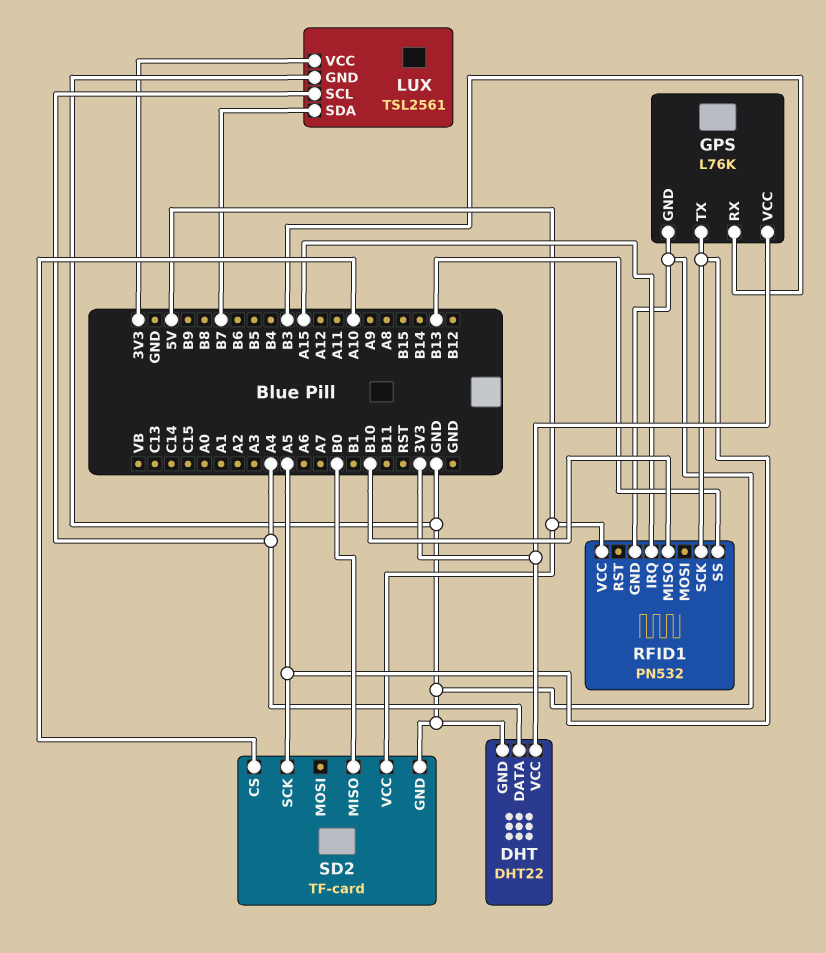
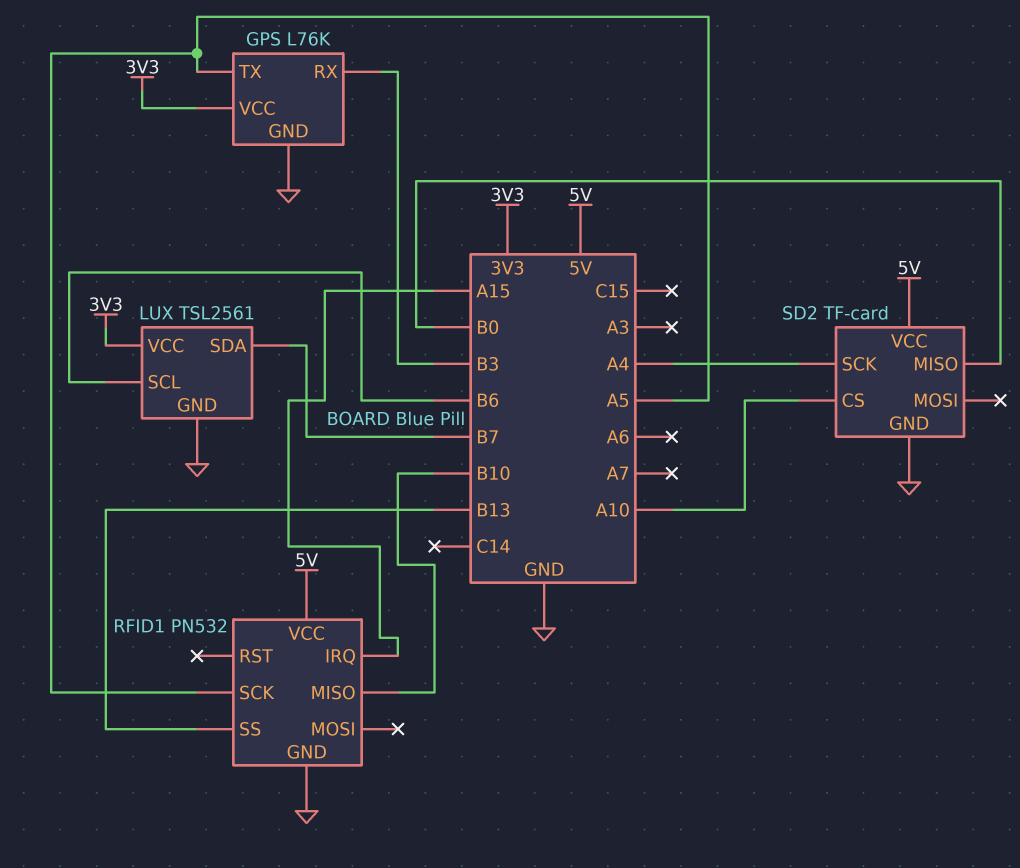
DHT: DHT22 -> none
DHT pin DATA: A4 -> none
DHT pin GND: GND -> none
DHT pin VCC: 3V3 -> none
LUX pin SCL: A4 -> B6
SD2 pin SCK: A5 -> A4

